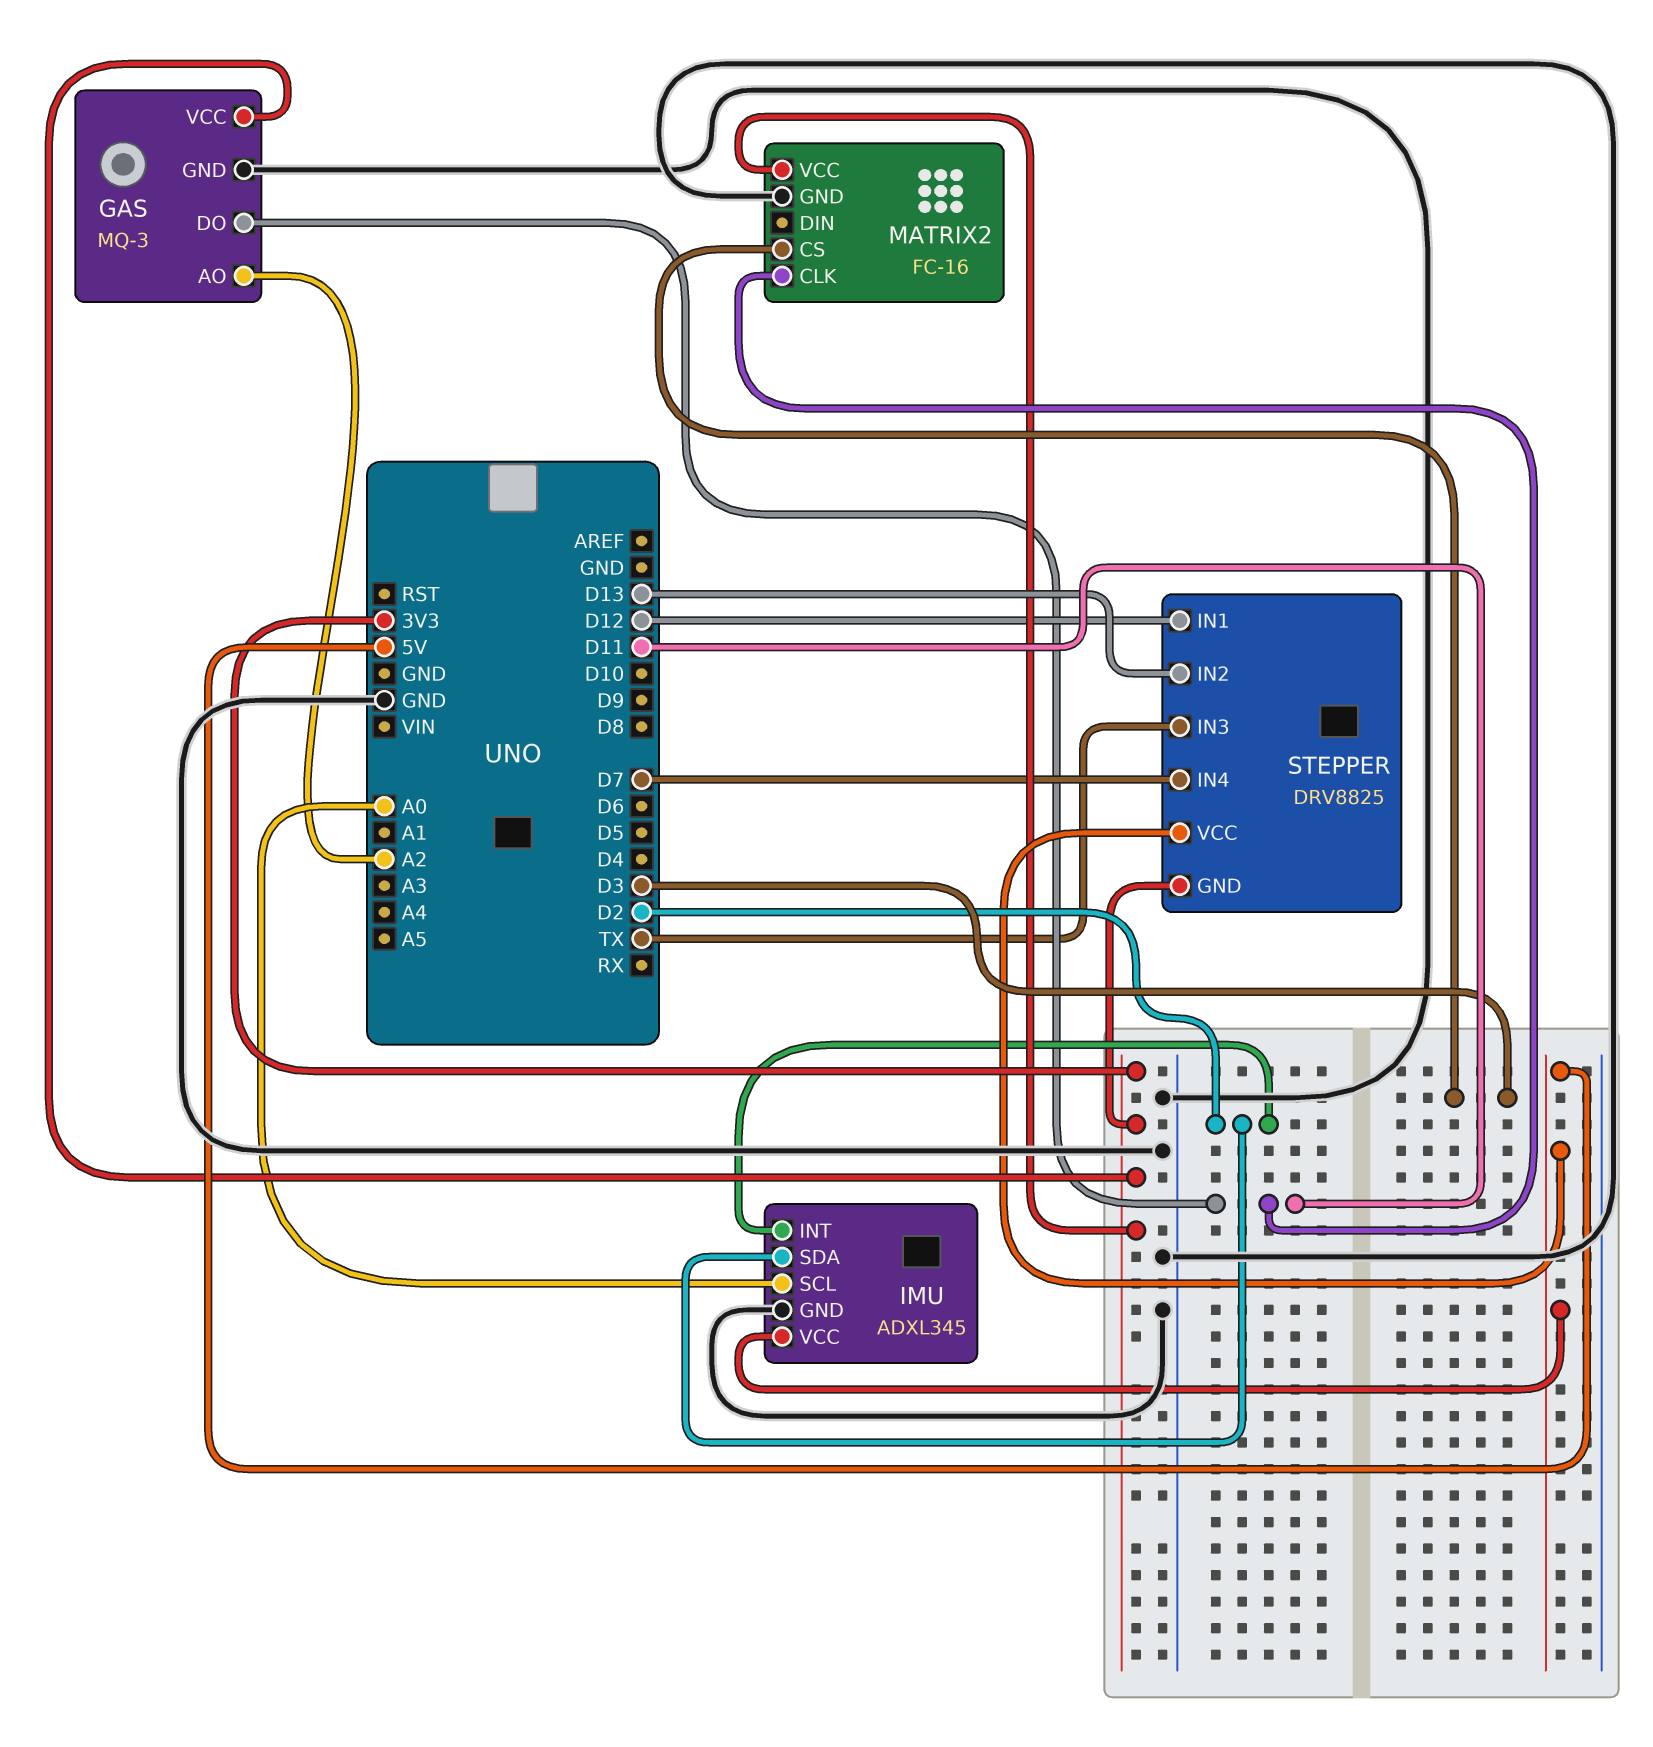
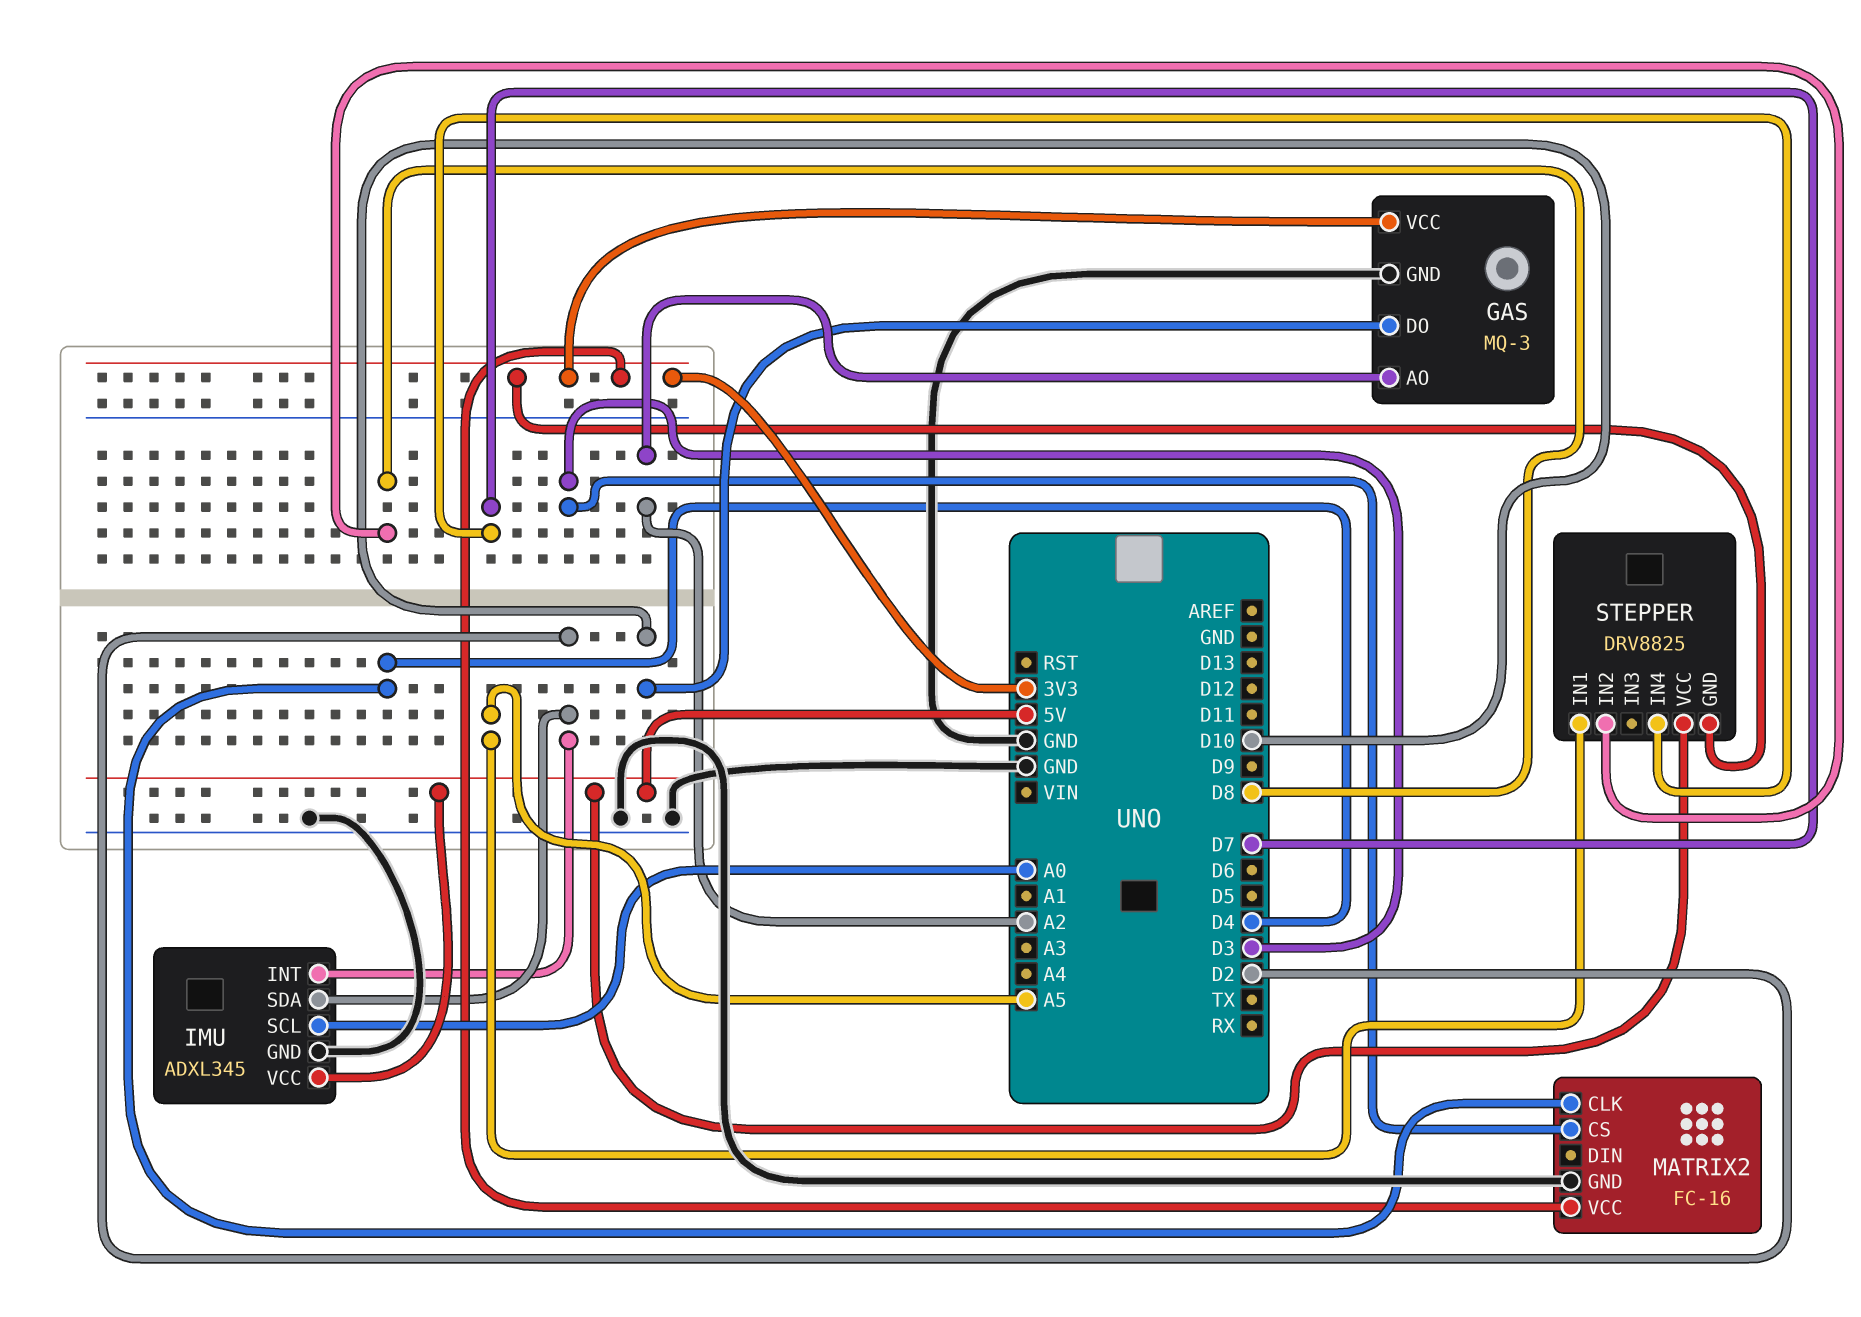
GAS pin DO: D11 -> D10
MATRIX2 pin CLK: D11 -> D4
STEPPER pin IN1: D12 -> A5
STEPPER pin IN2: D13 -> D8
STEPPER pin IN3: TX -> none

